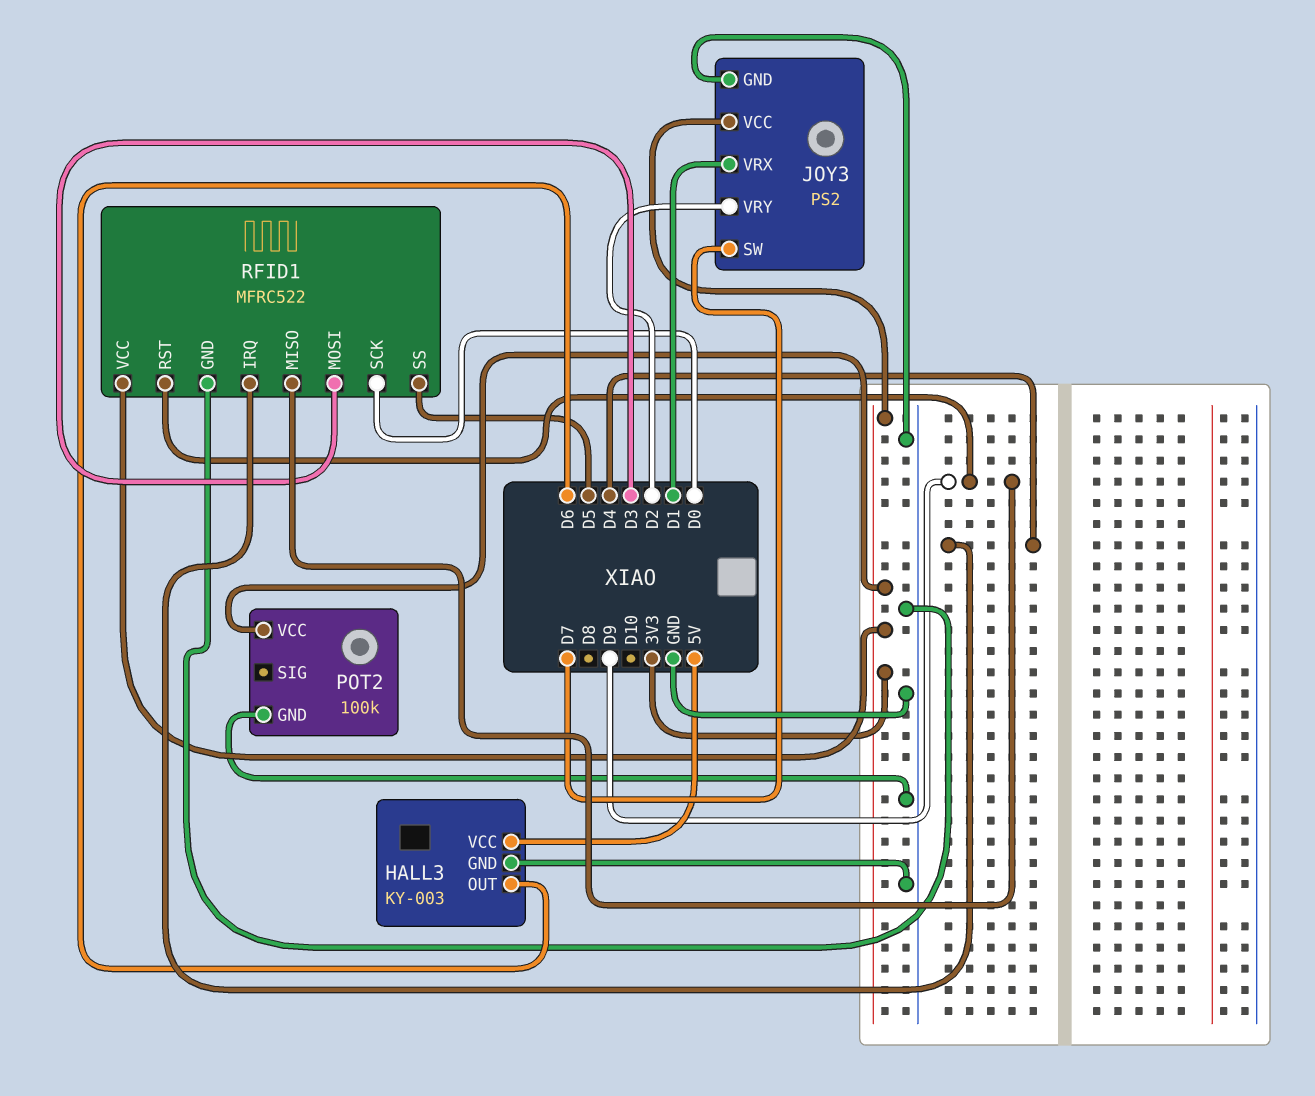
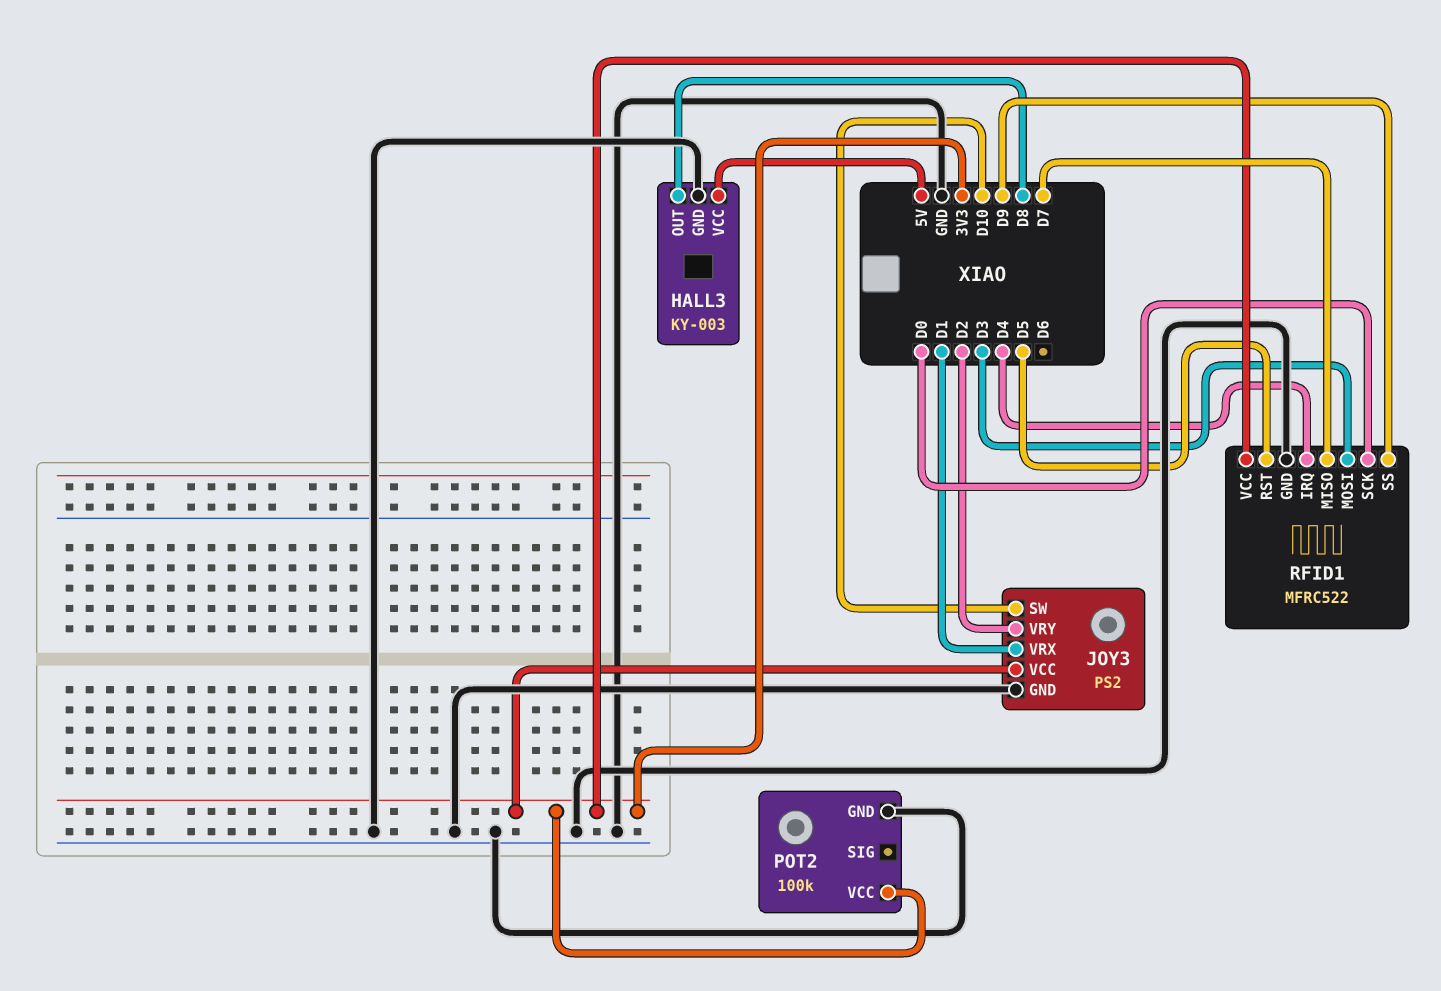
HALL3 pin OUT: D6 -> D8
JOY3 pin SW: D7 -> D10
RFID1 pin MISO: D9 -> D7
RFID1 pin RST: D9 -> D5
RFID1 pin SS: D5 -> D9

